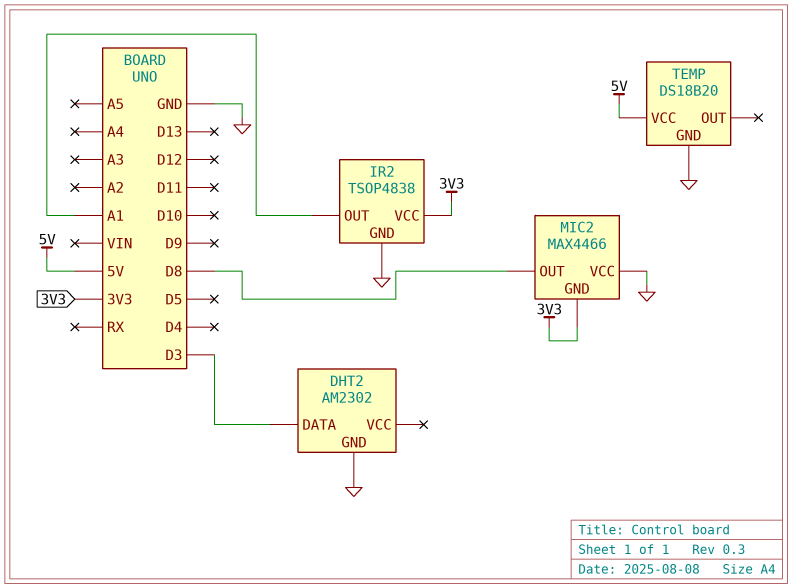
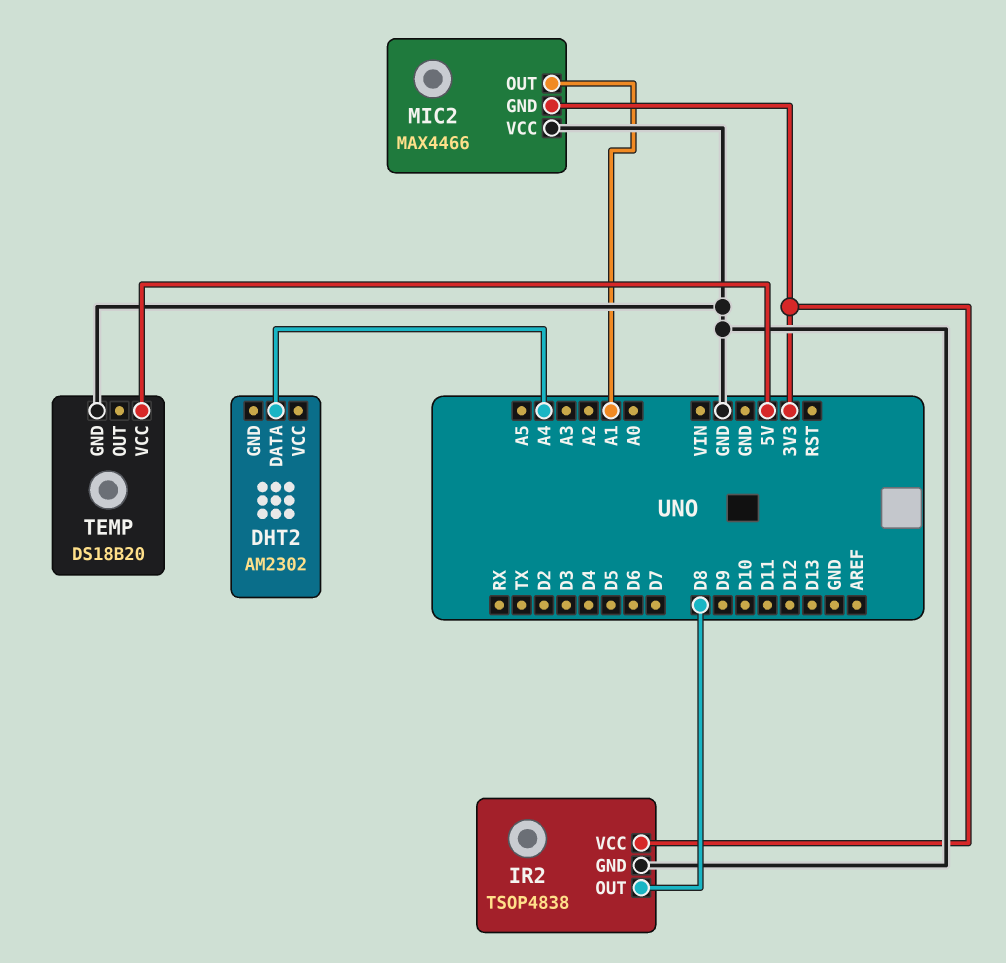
DHT2 pin DATA: D3 -> A4
DHT2 pin GND: GND -> none
IR2 pin OUT: A1 -> D8
MIC2 pin OUT: D8 -> A1

